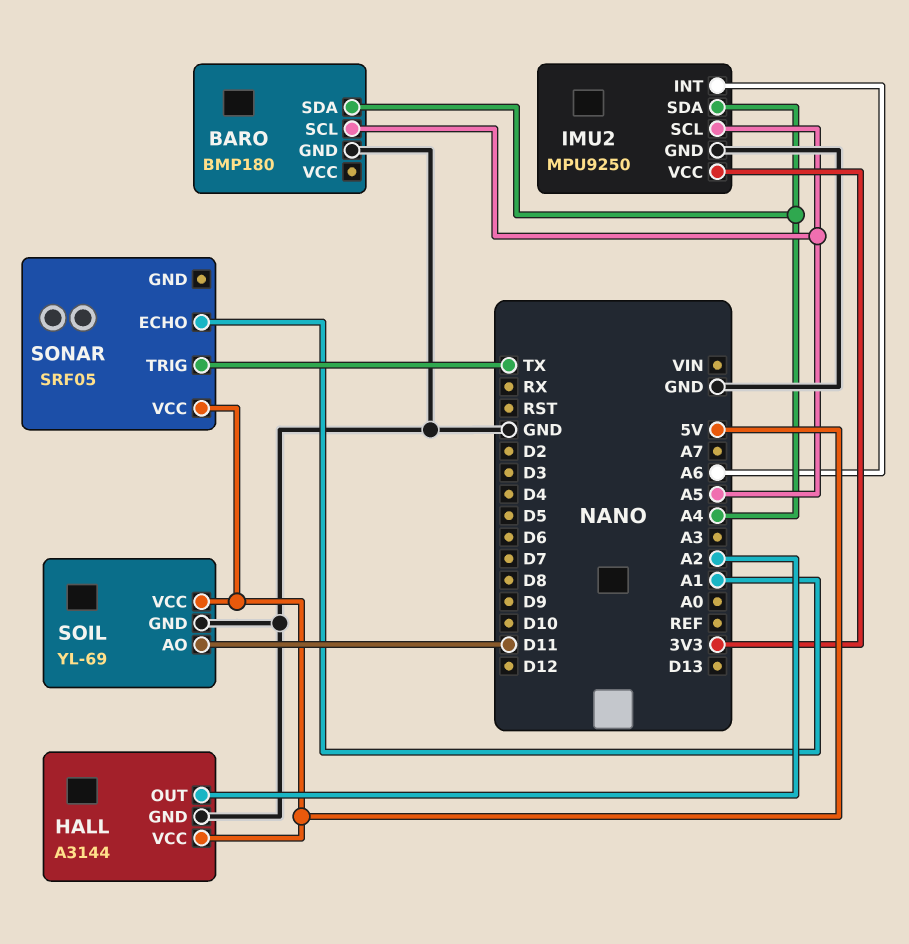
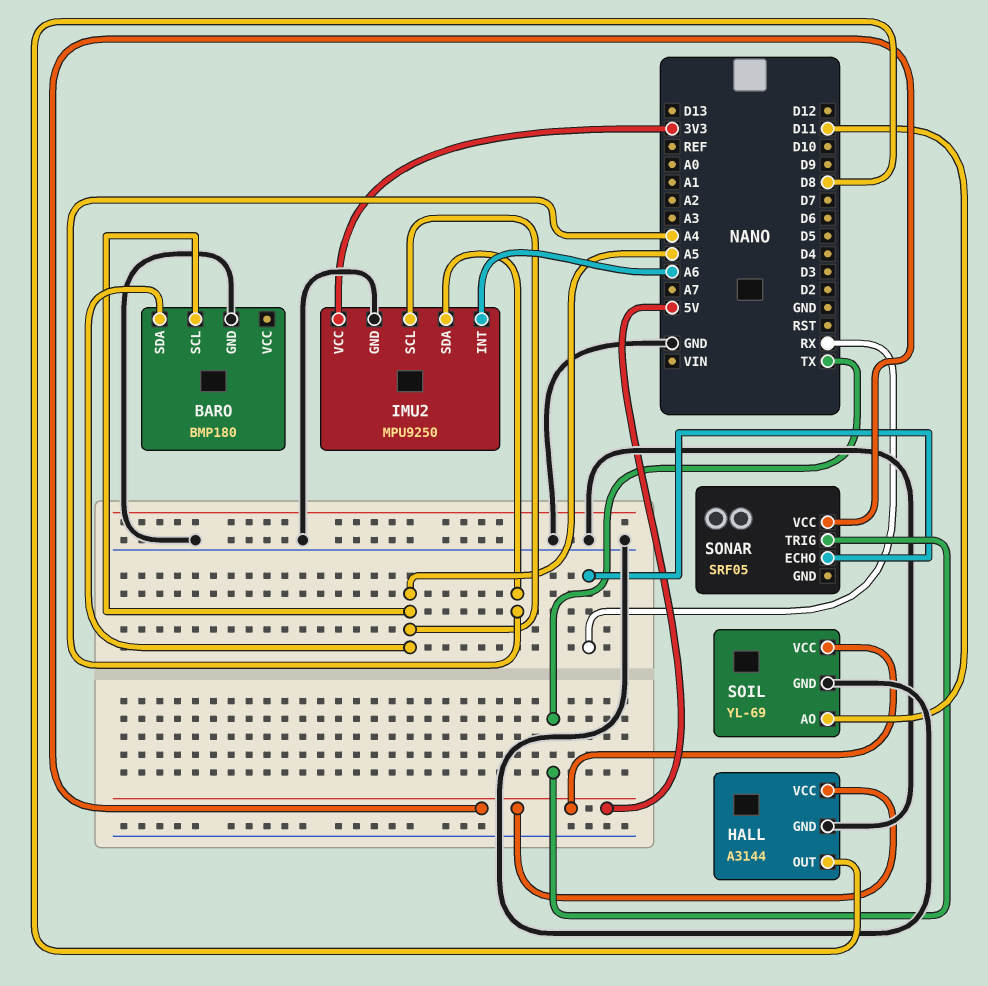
BARO pin SDA: A4 -> A5
HALL pin OUT: A2 -> D8
SONAR pin ECHO: A1 -> RX

